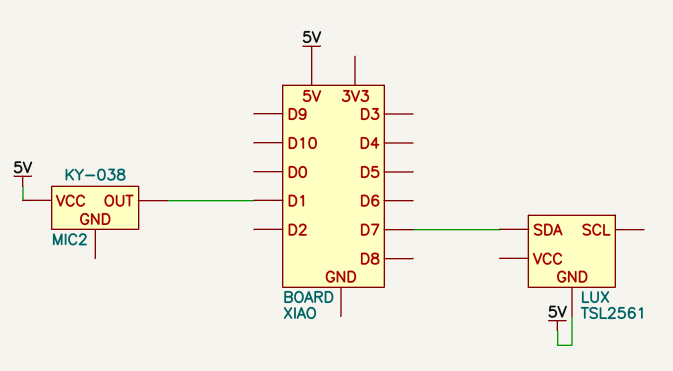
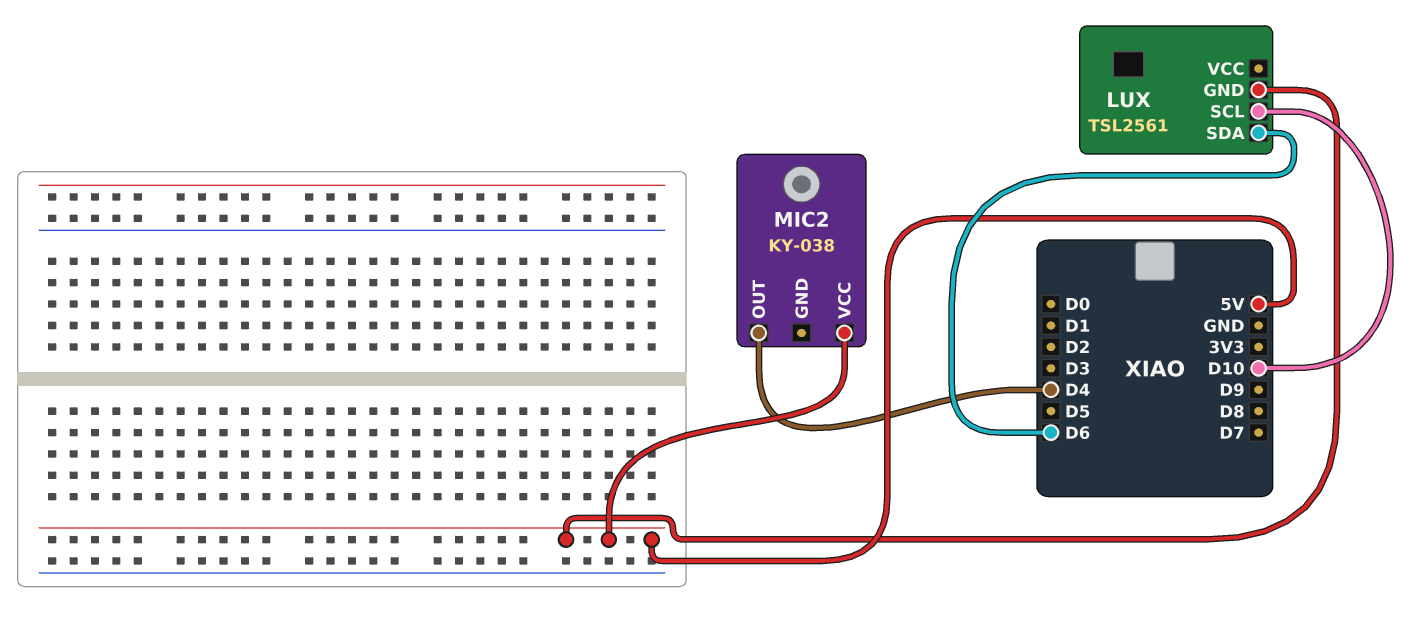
LUX pin SCL: none -> D10
LUX pin SDA: D7 -> D6
MIC2 pin OUT: D1 -> D4

